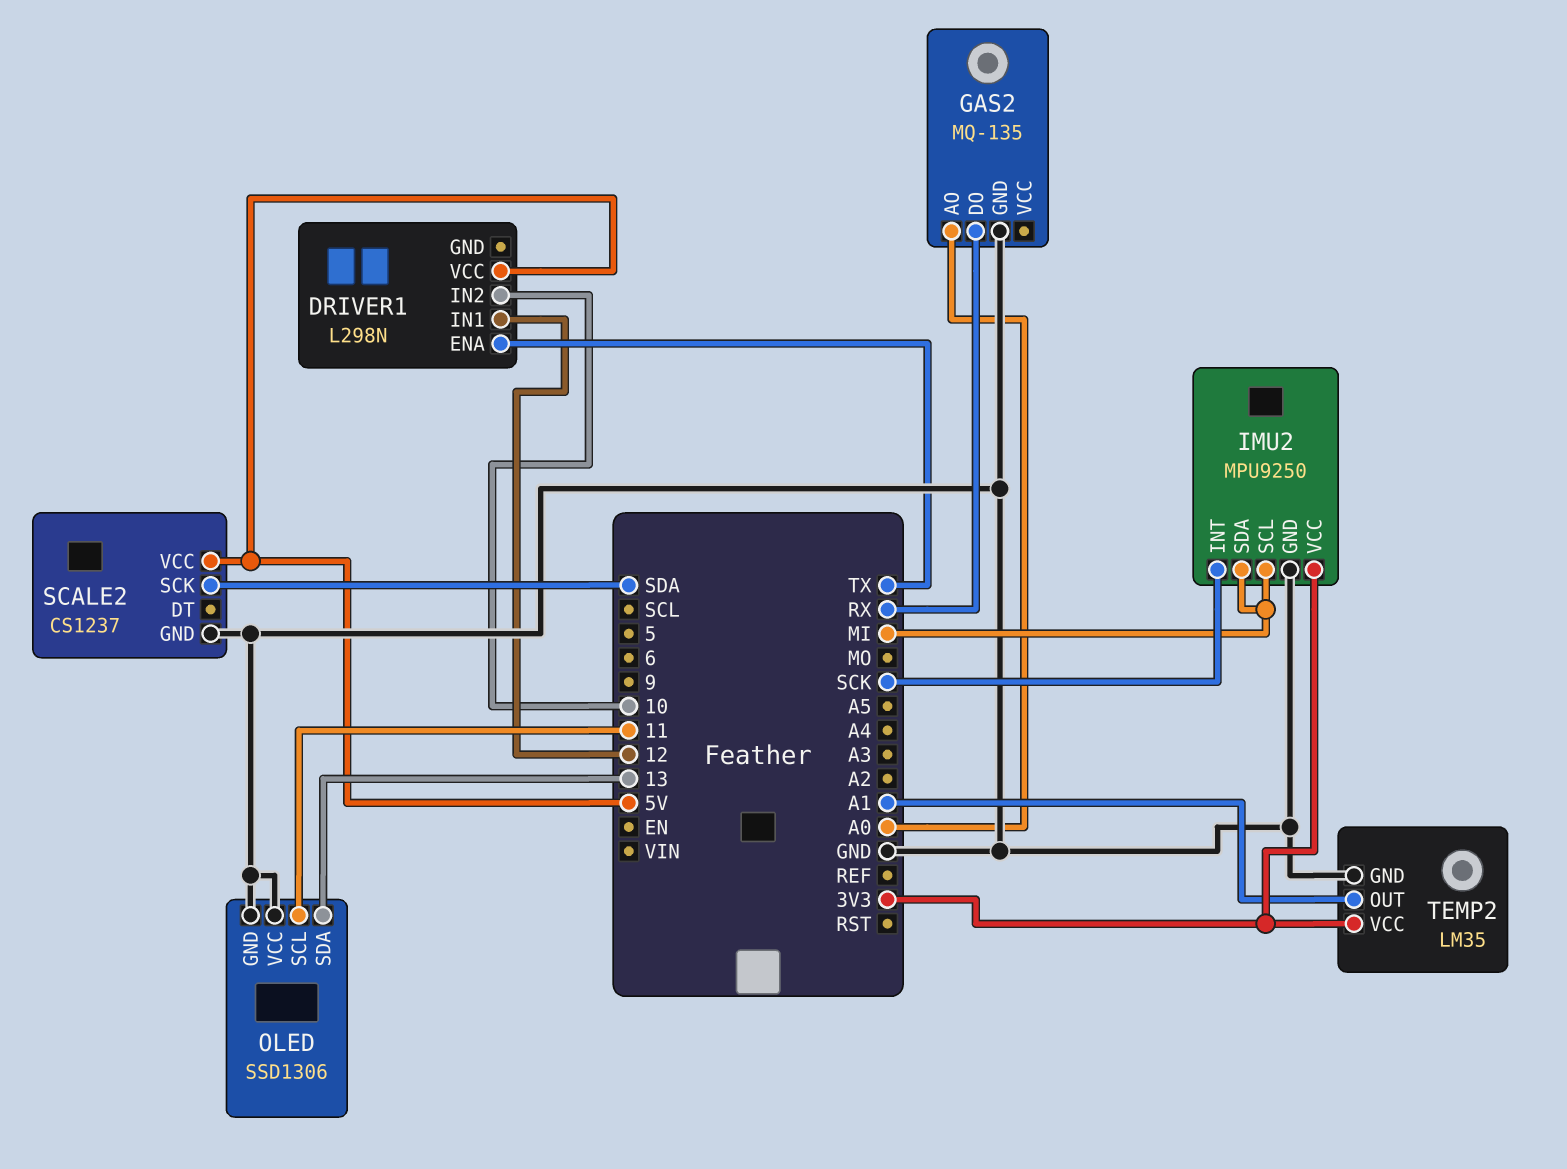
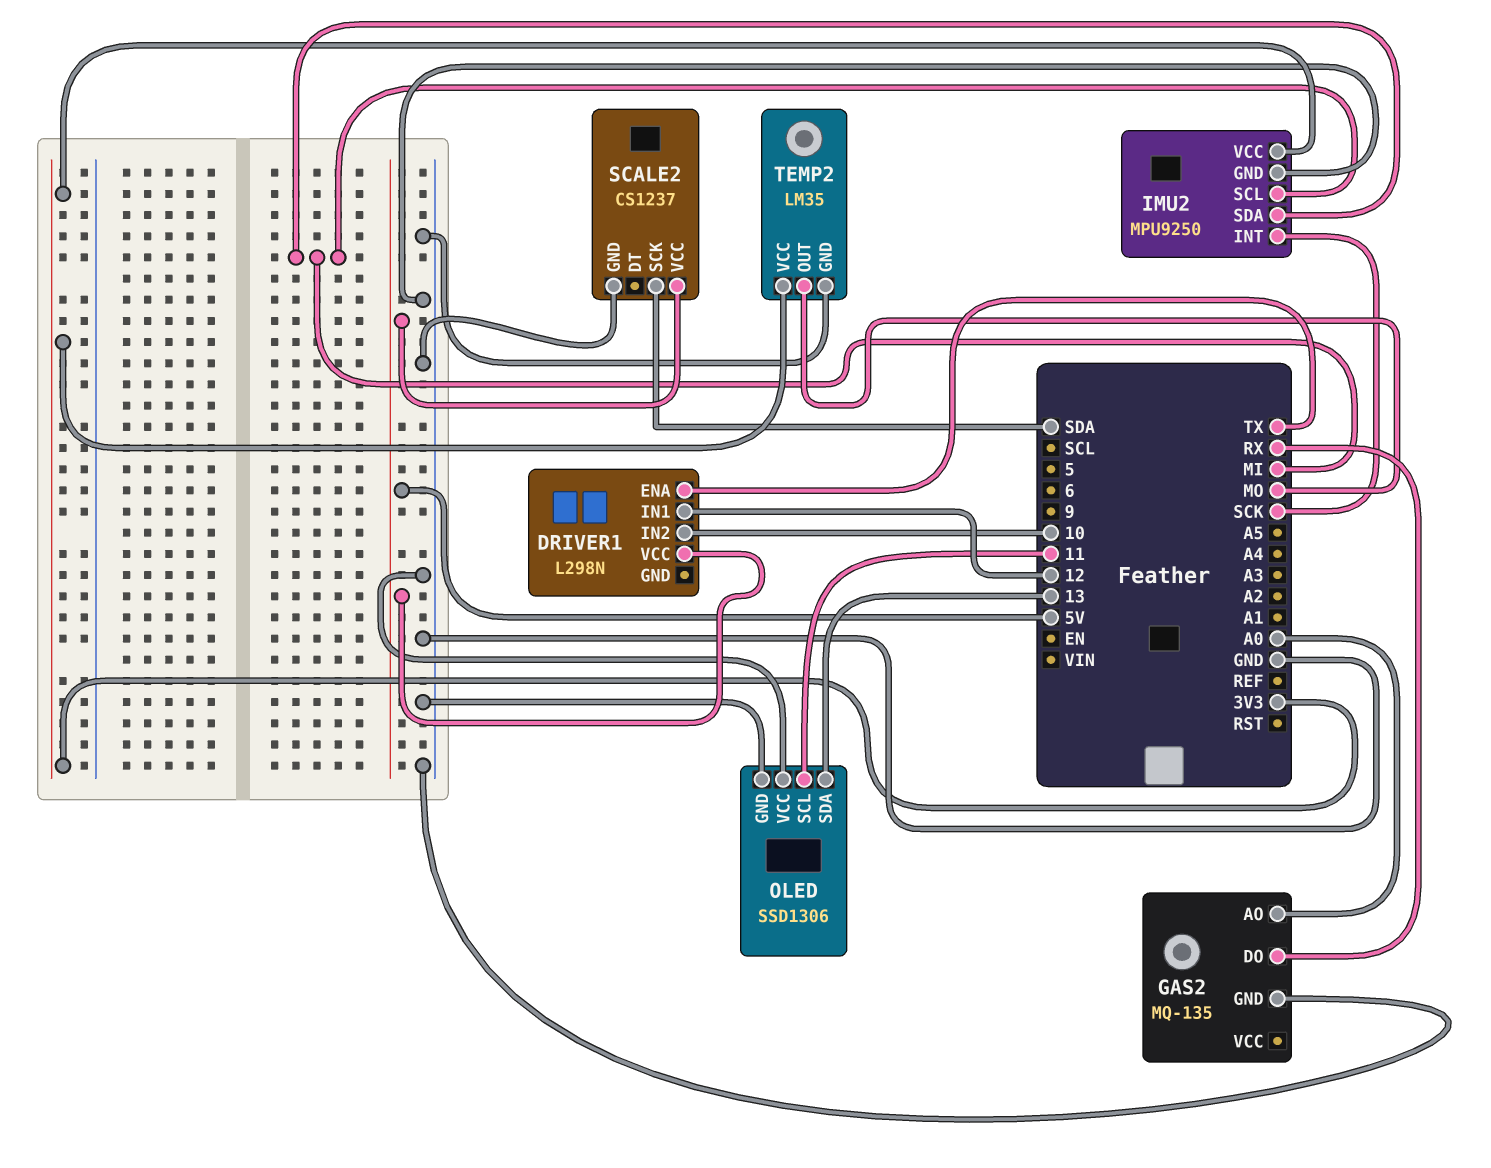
TEMP2 pin OUT: A1 -> MO

